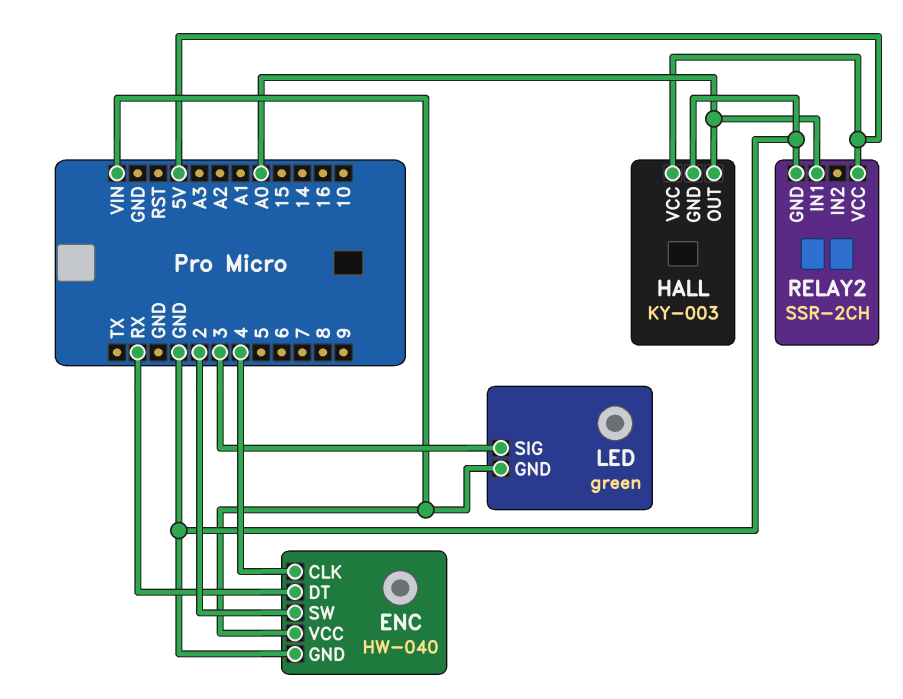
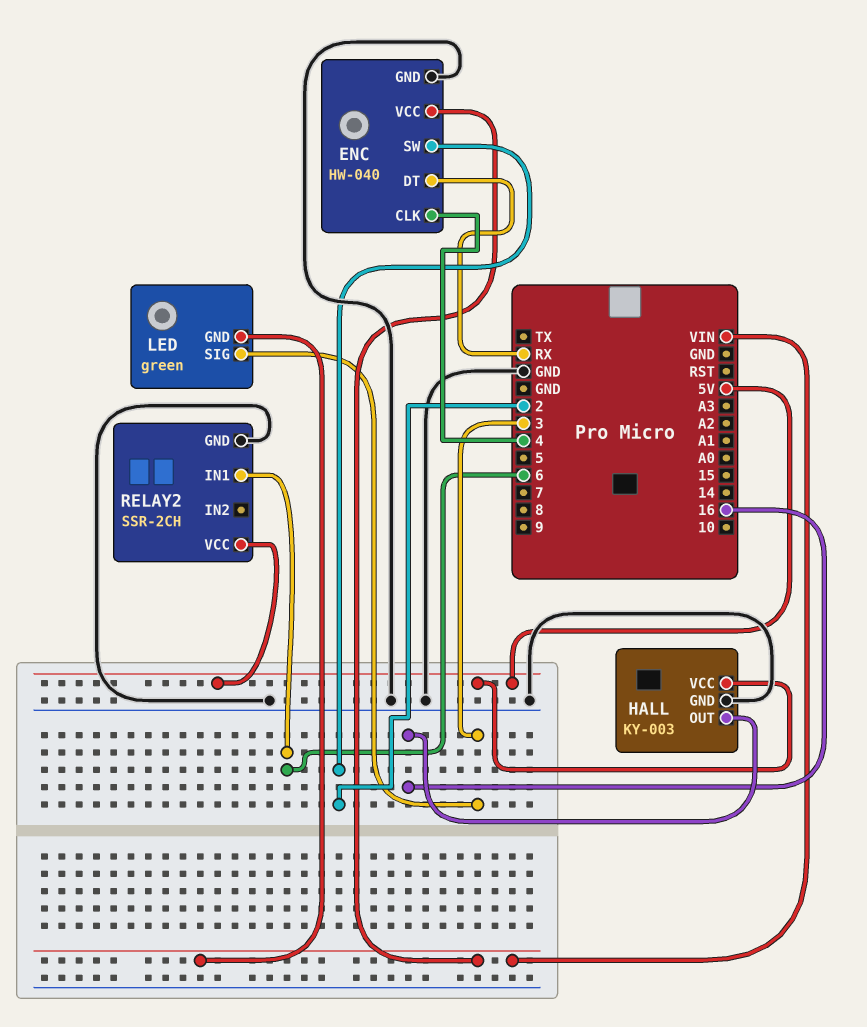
HALL pin OUT: A0 -> 16
RELAY2 pin IN1: A0 -> 6

